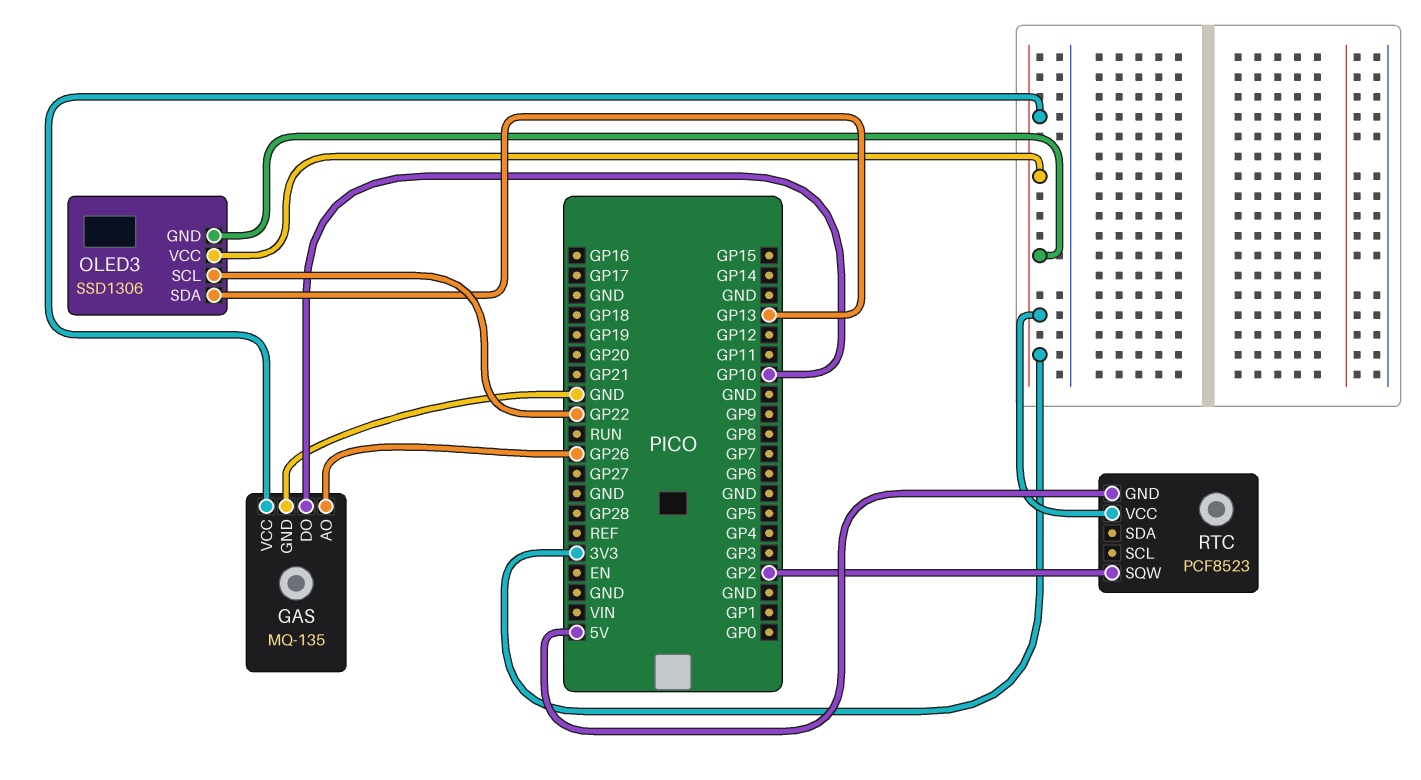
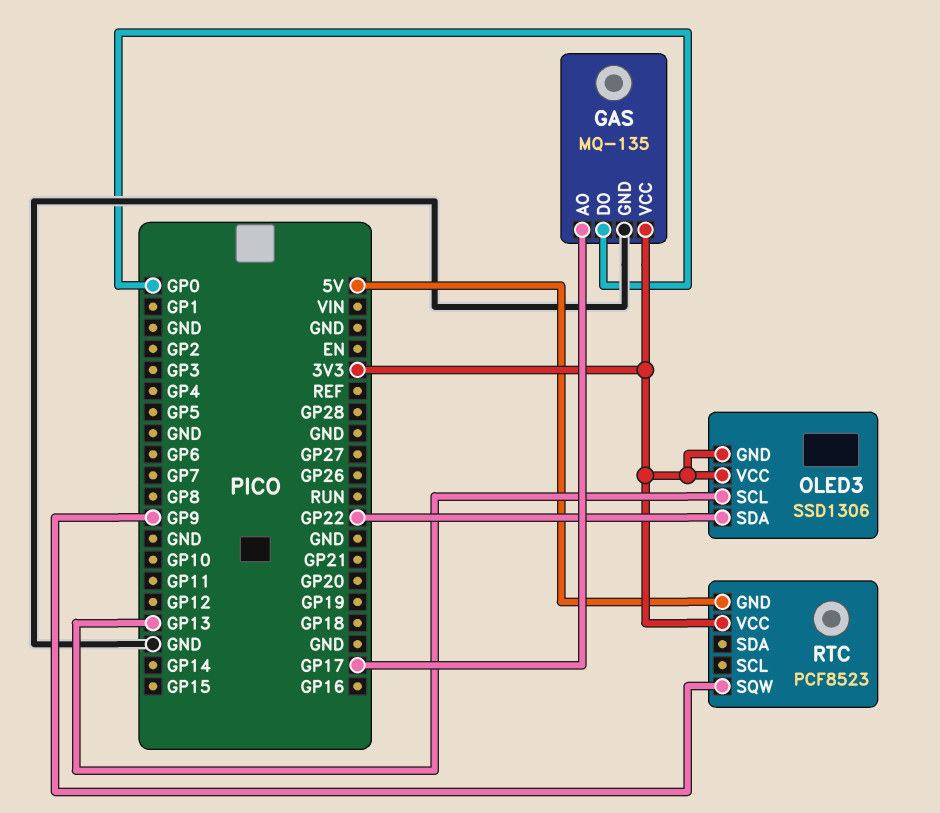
GAS pin AO: GP26 -> GP17
GAS pin DO: GP10 -> GP0
OLED3 pin SCL: GP22 -> GP13
OLED3 pin SDA: GP13 -> GP22
RTC pin SQW: GP2 -> GP9

